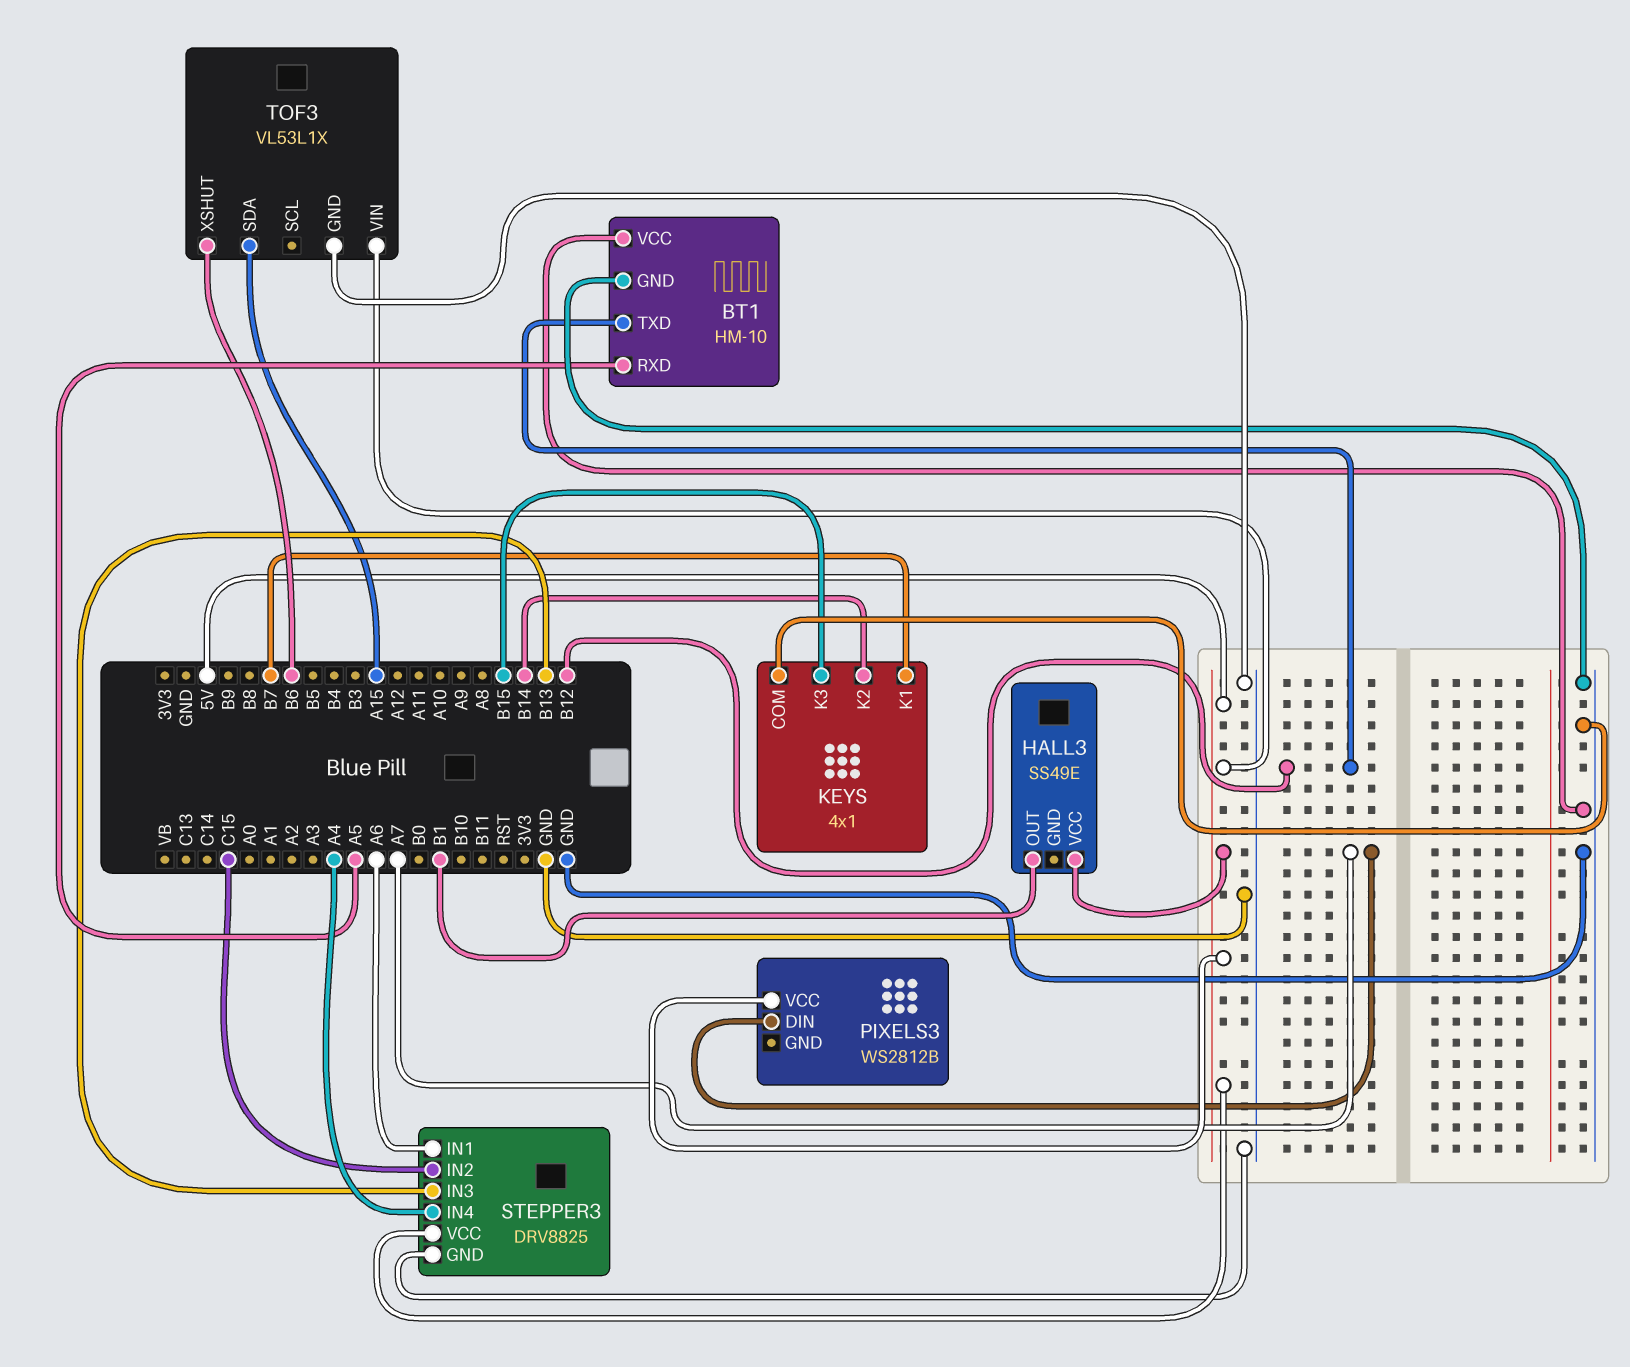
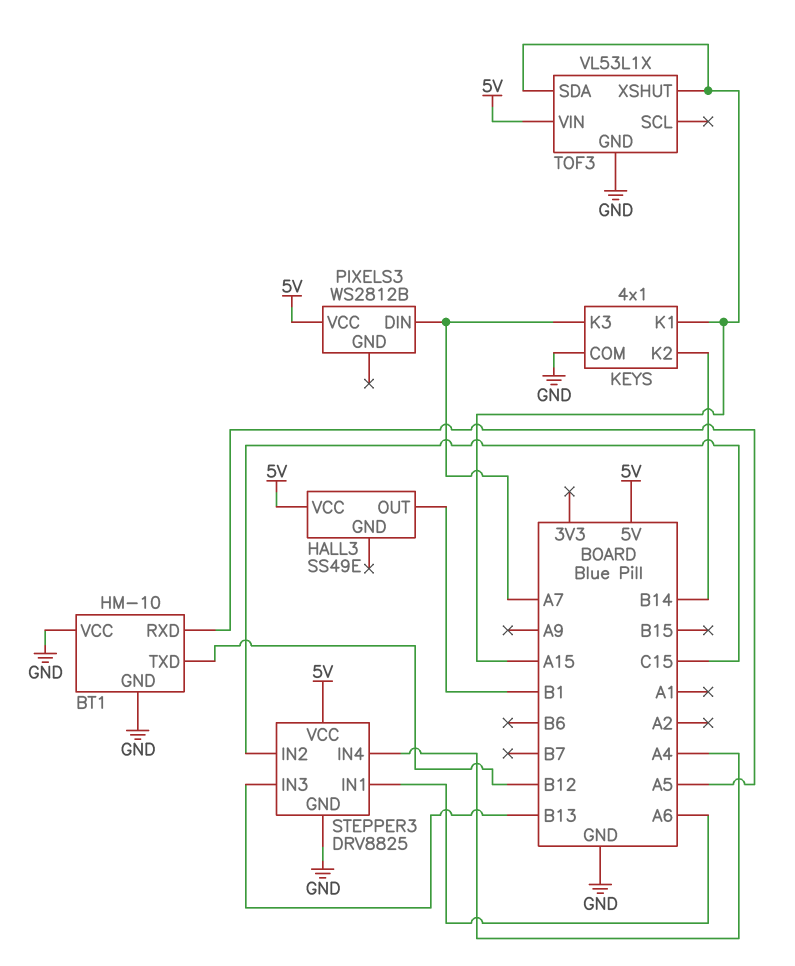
KEYS pin K1: B7 -> A15
KEYS pin K3: B15 -> A7
TOF3 pin XSHUT: B6 -> A15

